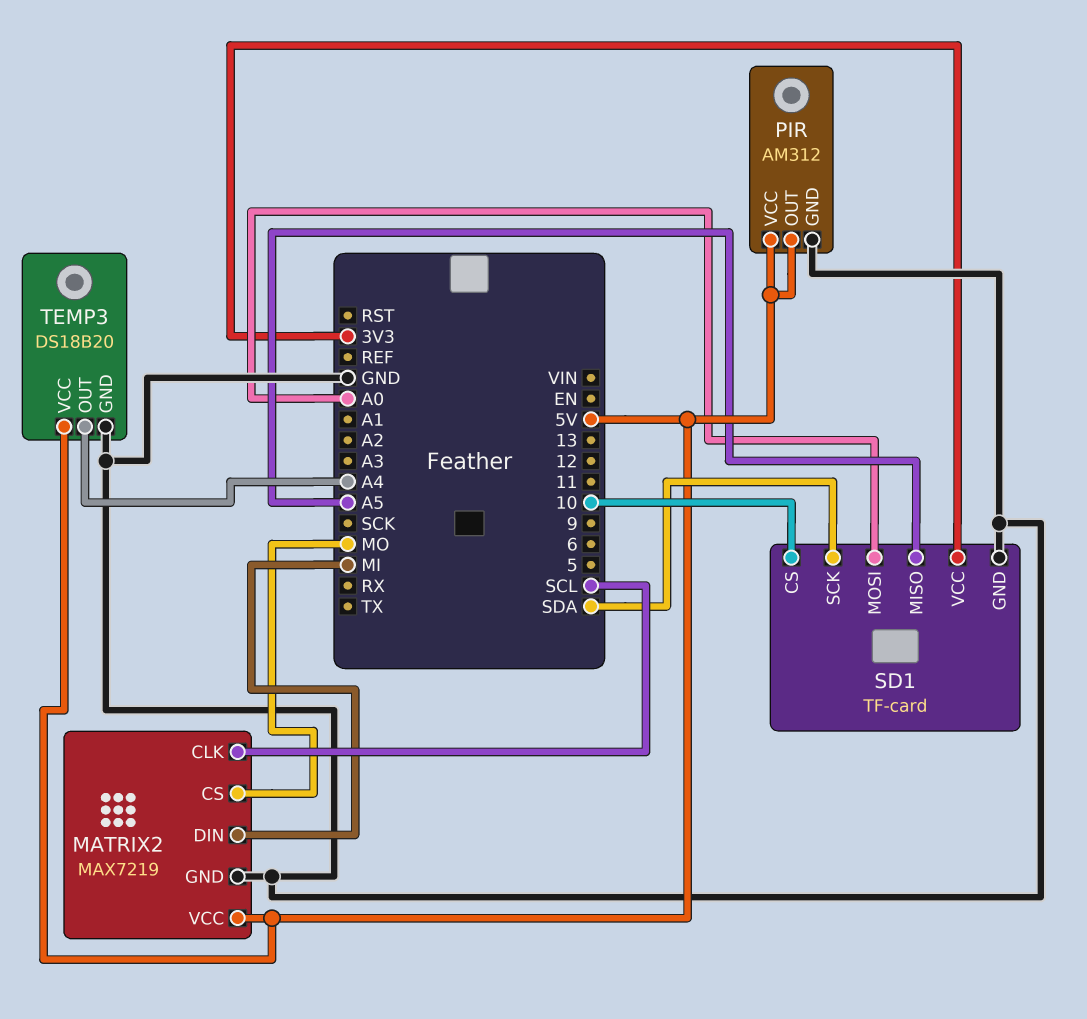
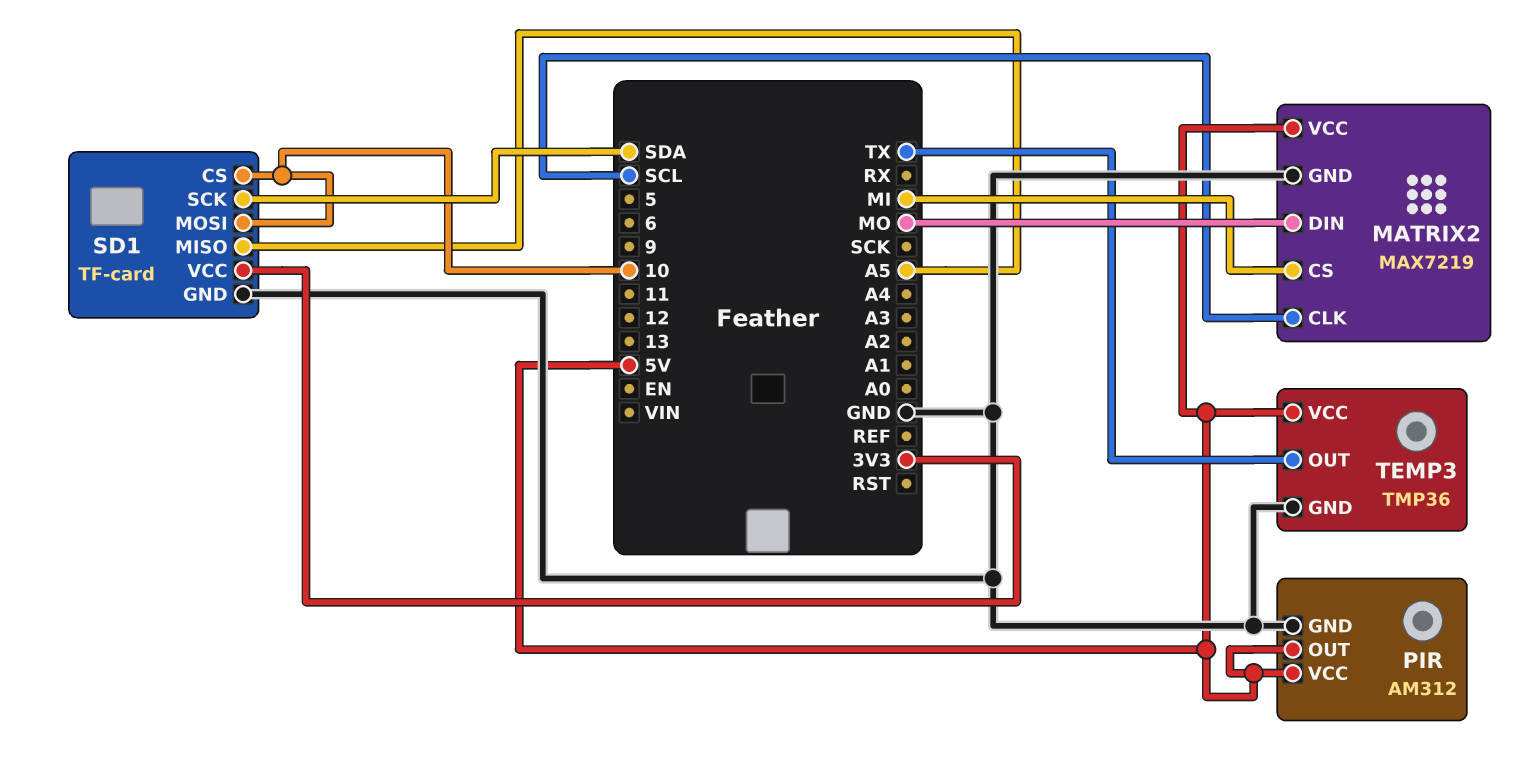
MATRIX2 pin CS: MO -> MI
MATRIX2 pin DIN: MI -> MO
SD1 pin MOSI: A0 -> 10
TEMP3: DS18B20 -> TMP36
TEMP3 pin OUT: A4 -> TX

